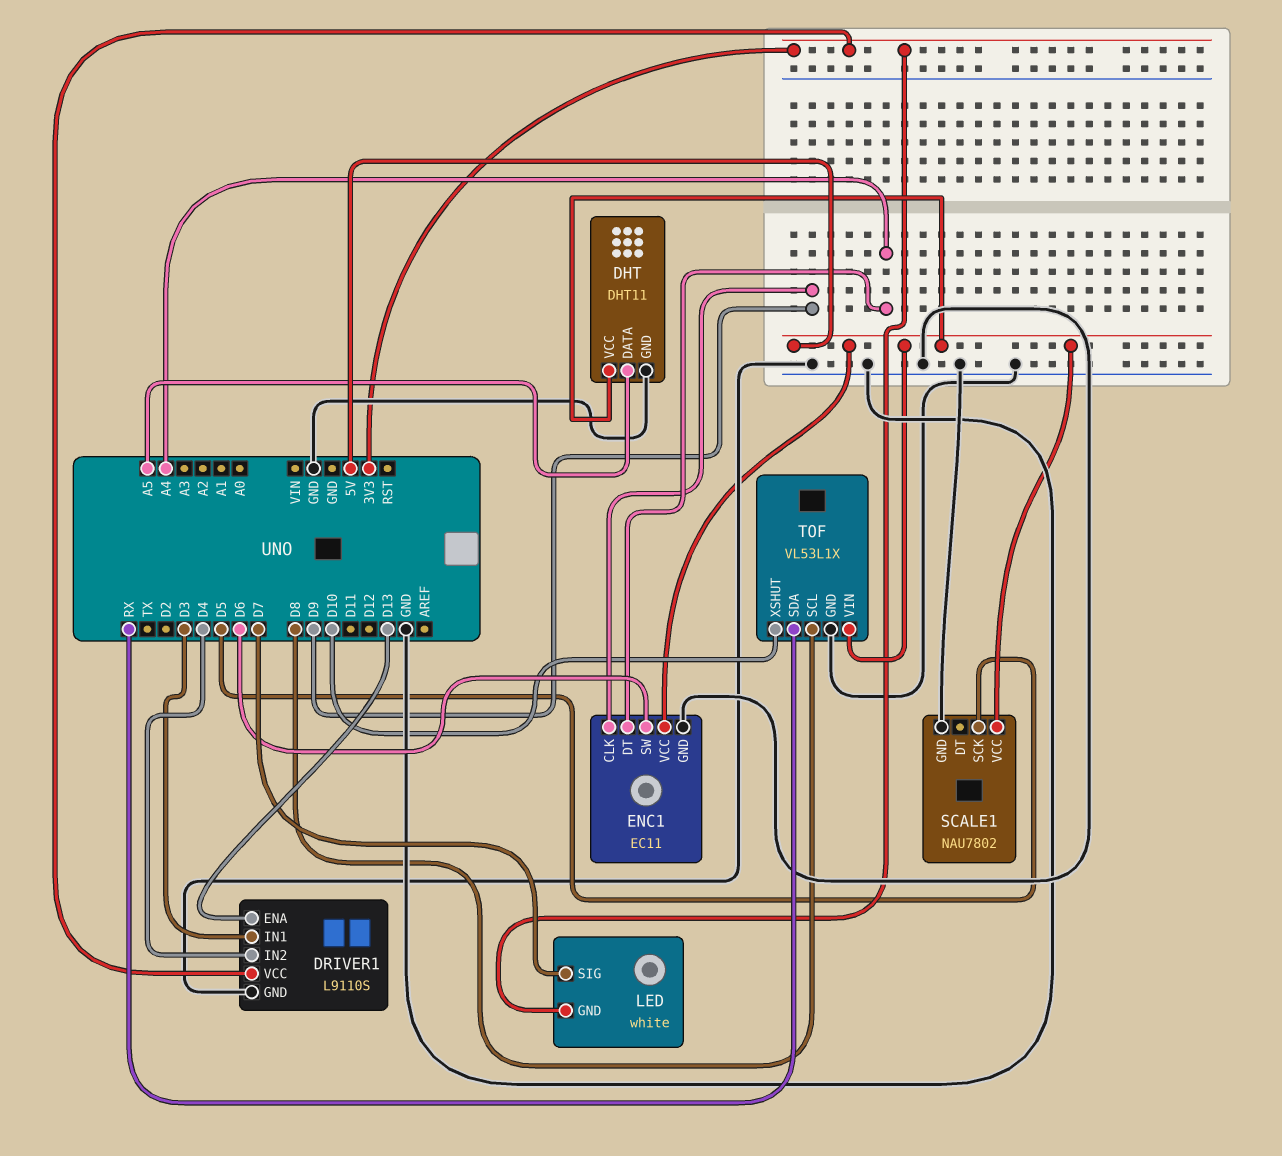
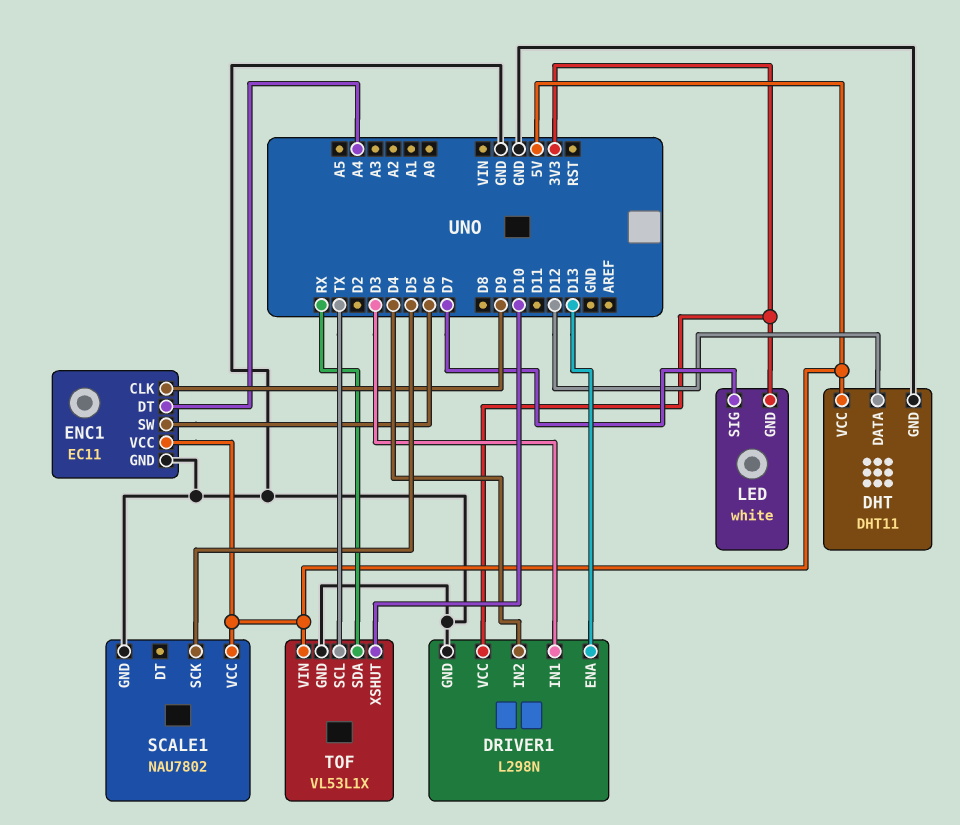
DHT pin DATA: A5 -> D12
DRIVER1: L9110S -> L298N
TOF pin SCL: D8 -> TX

